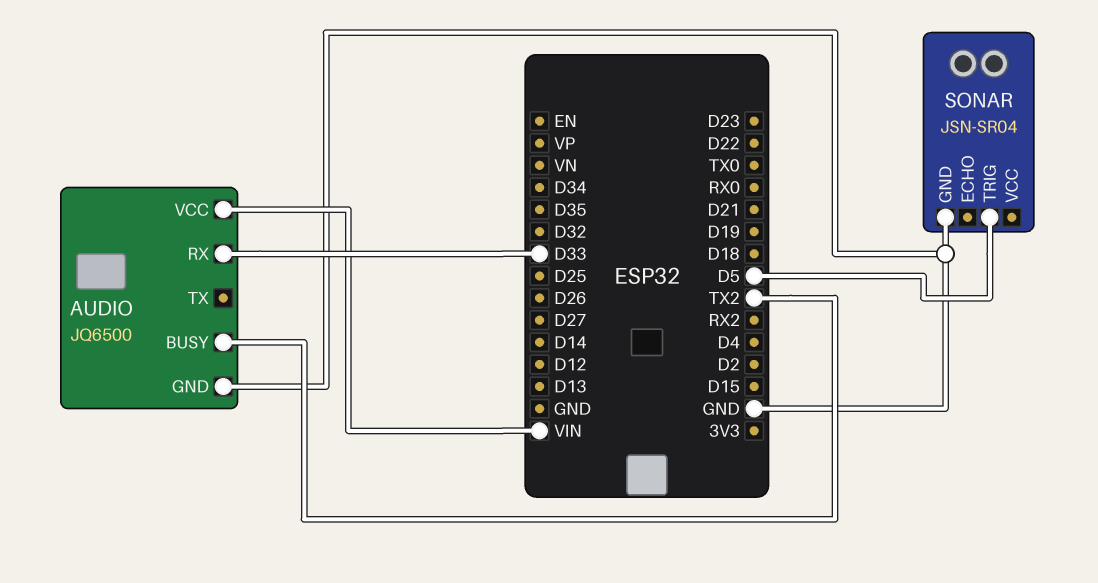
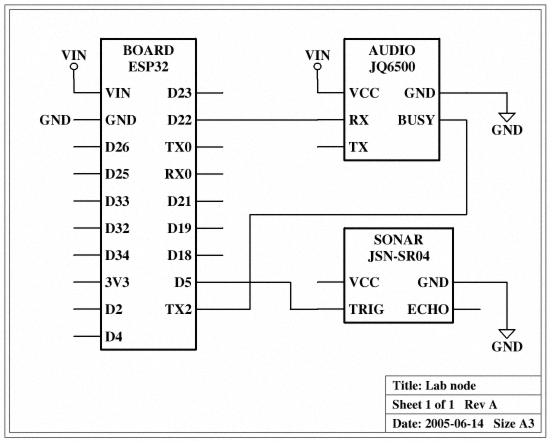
AUDIO pin RX: D33 -> D22

